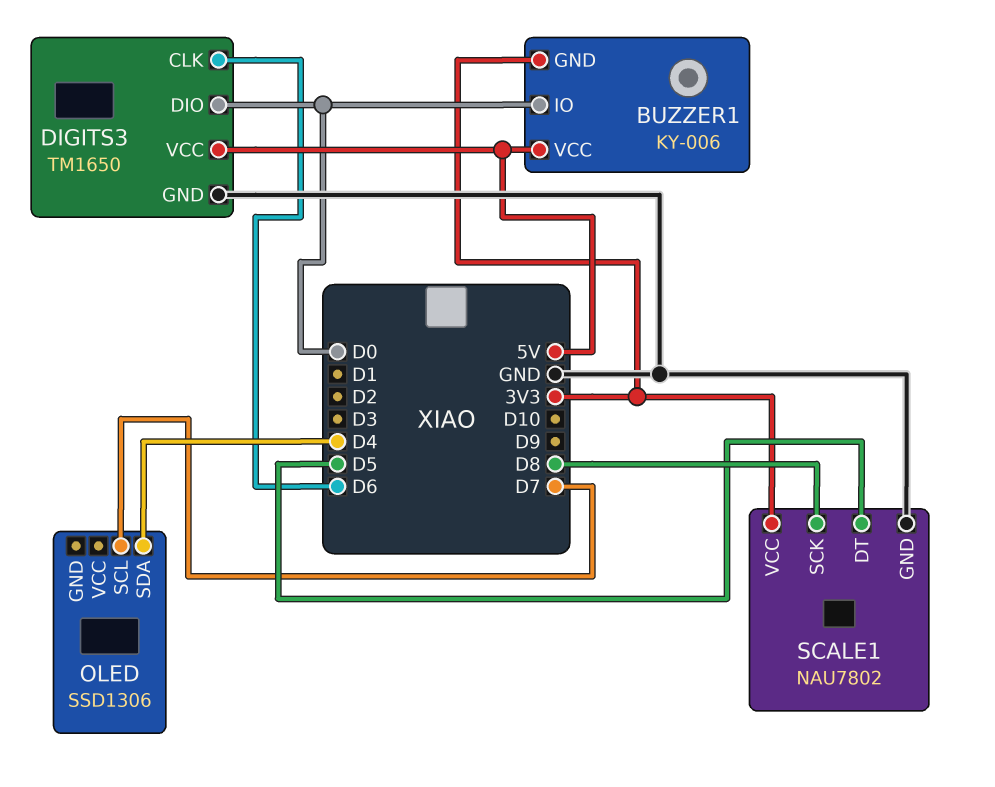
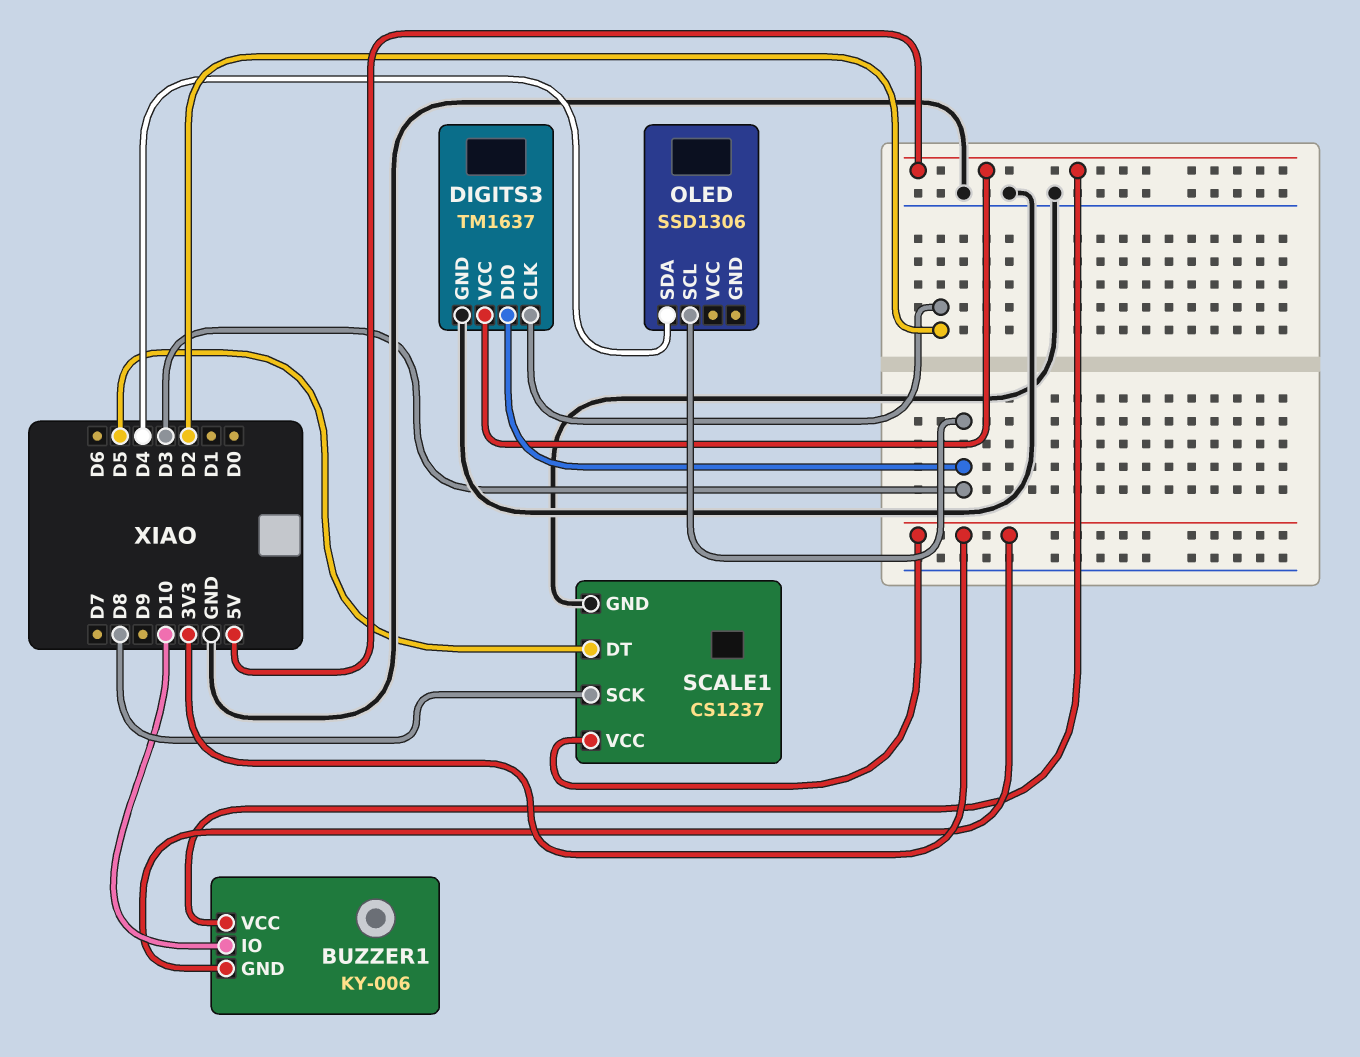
BUZZER1 pin IO: D0 -> D10
DIGITS3: TM1650 -> TM1637
DIGITS3 pin CLK: D6 -> D2
DIGITS3 pin DIO: D0 -> D3
OLED pin SCL: D7 -> D3
SCALE1: NAU7802 -> CS1237

